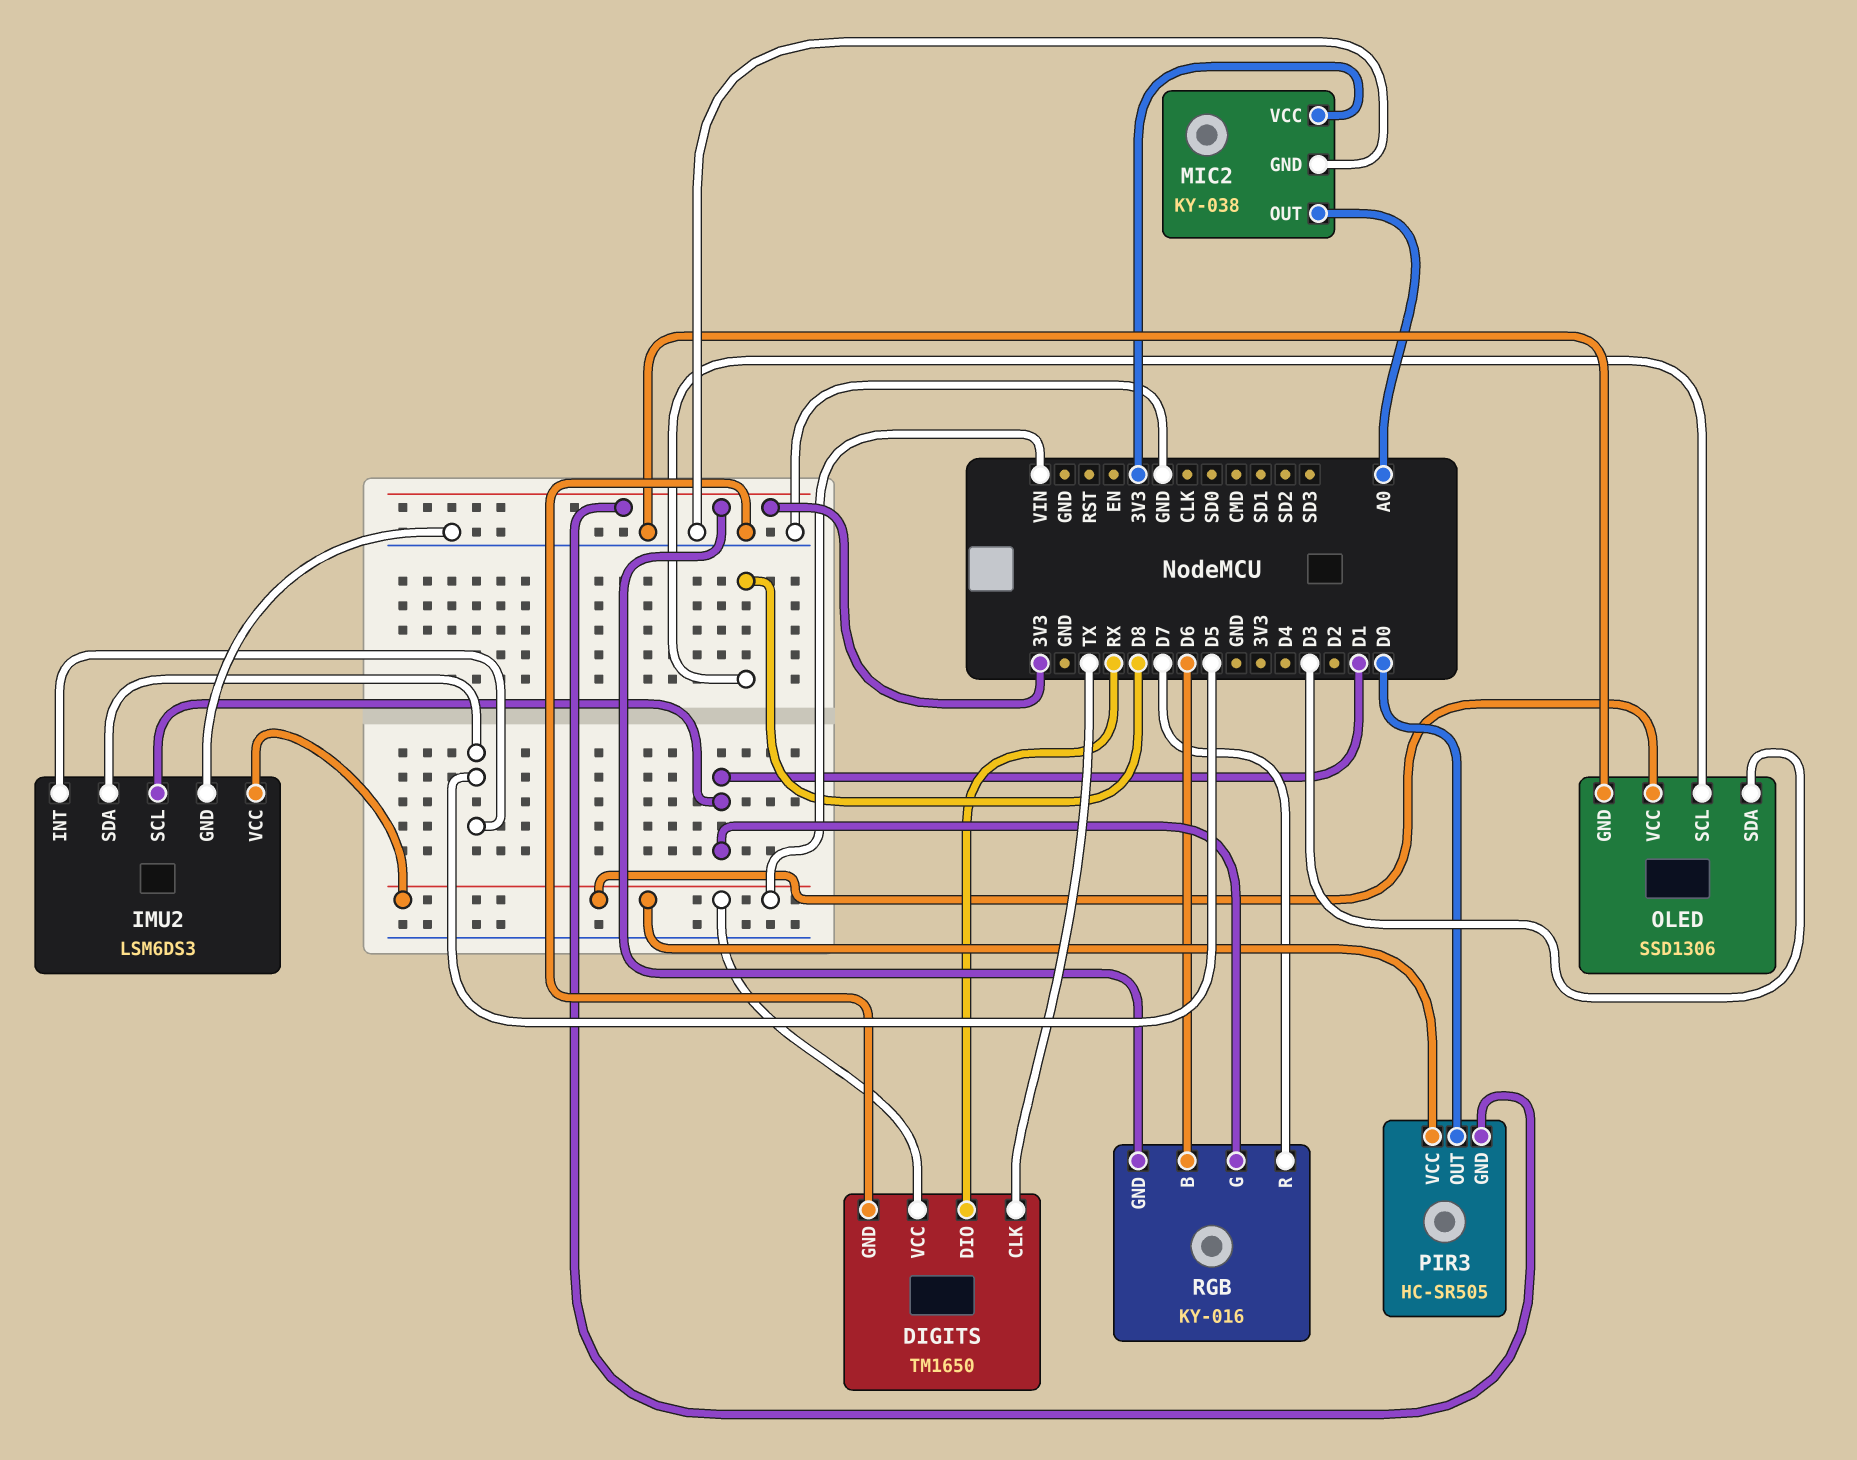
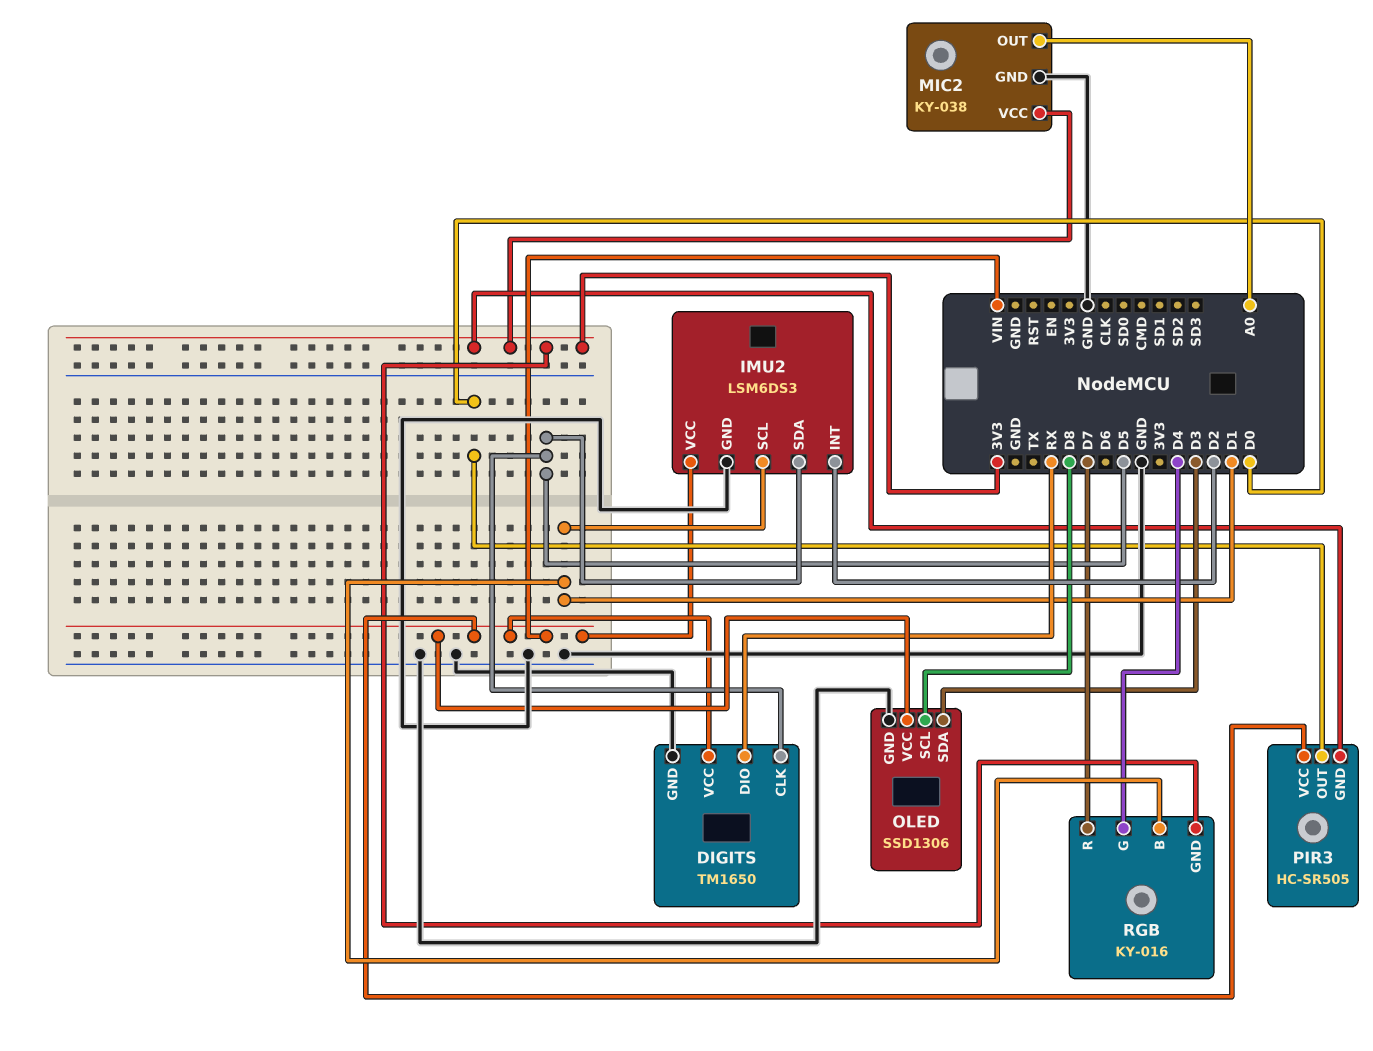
DIGITS pin CLK: TX -> D5
IMU2 pin INT: D5 -> D2
RGB pin B: D6 -> D1
RGB pin G: D1 -> D4

